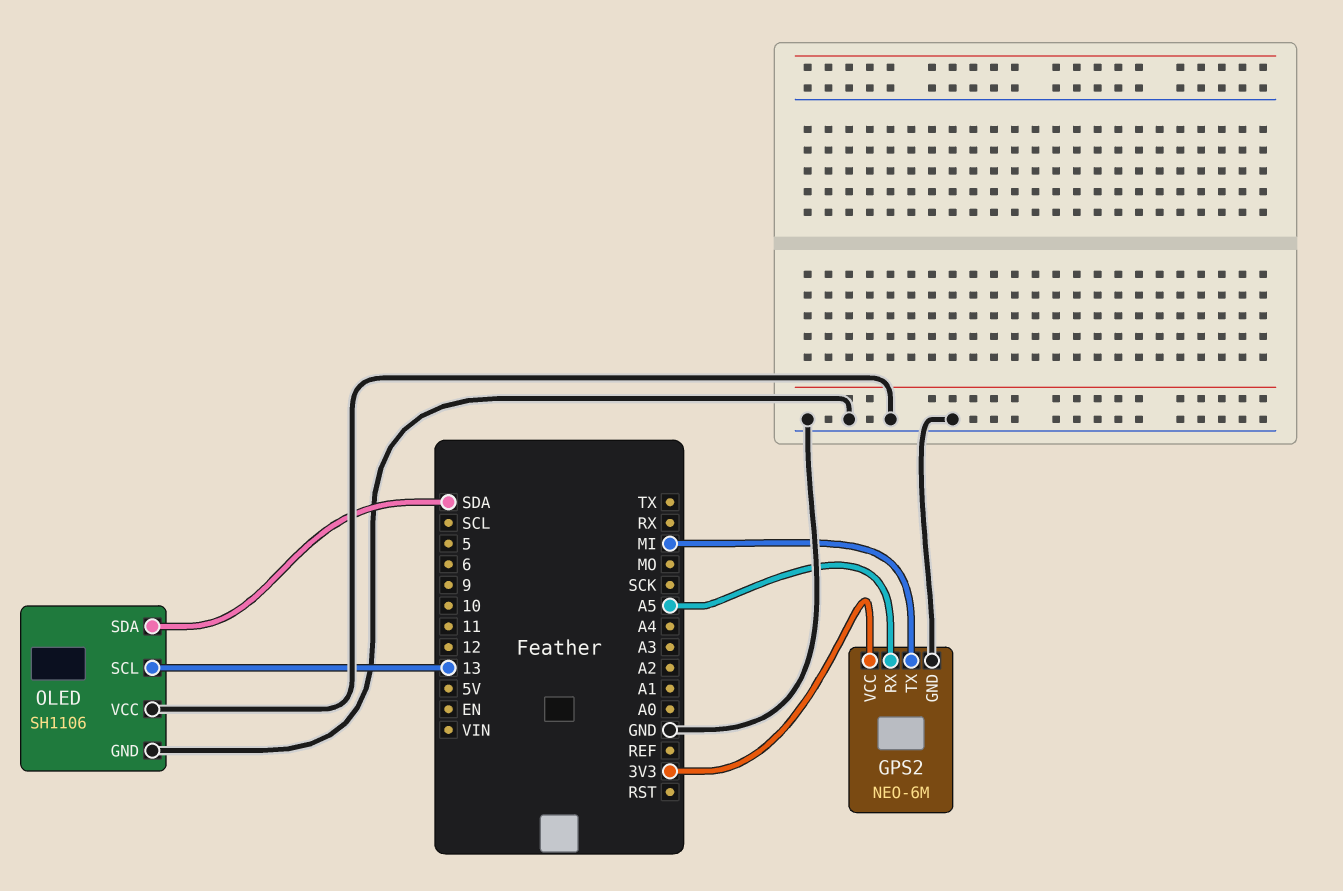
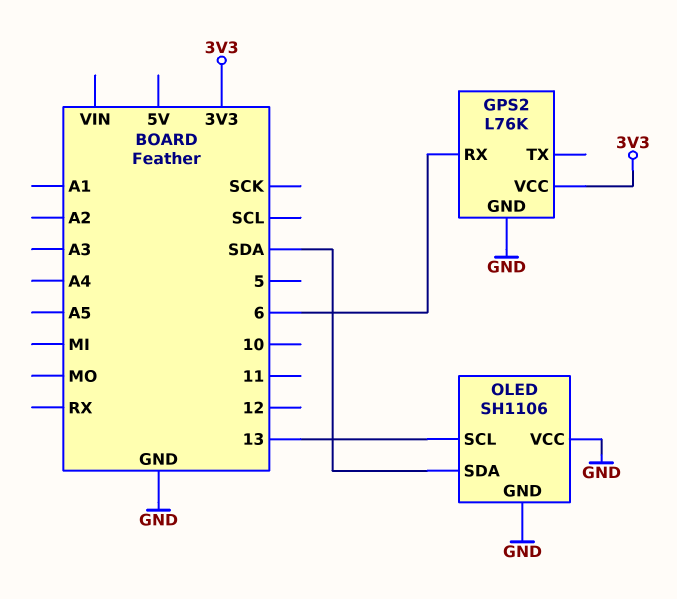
GPS2: NEO-6M -> L76K
GPS2 pin RX: A5 -> 6
GPS2 pin TX: MI -> none

